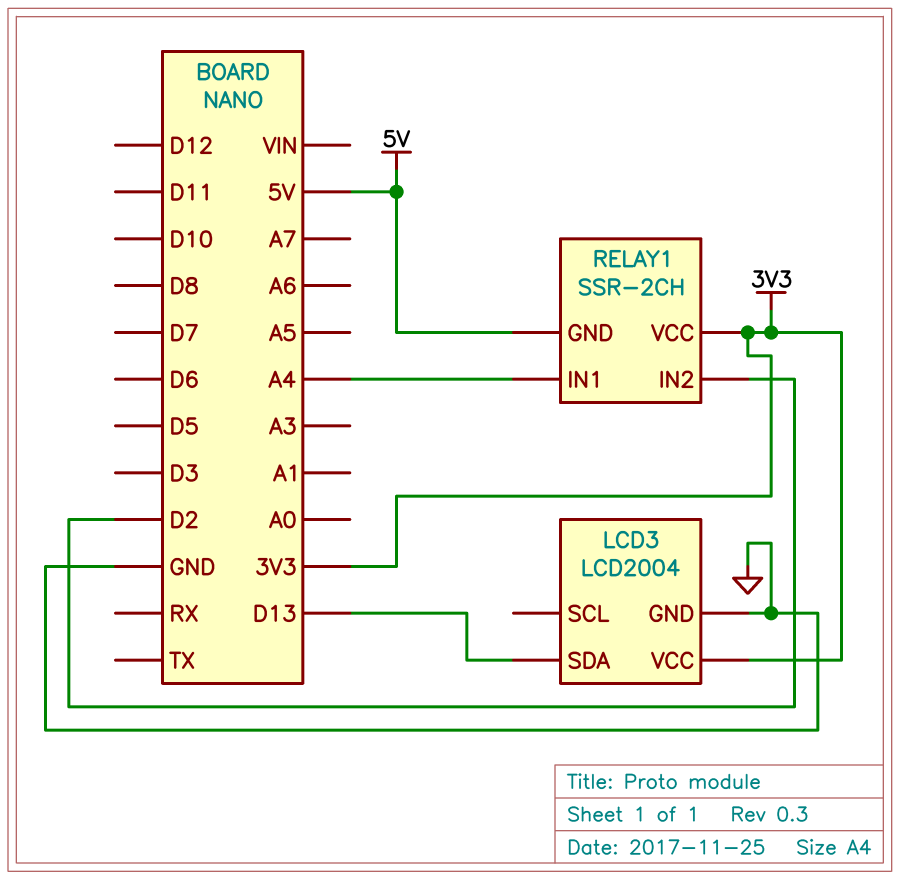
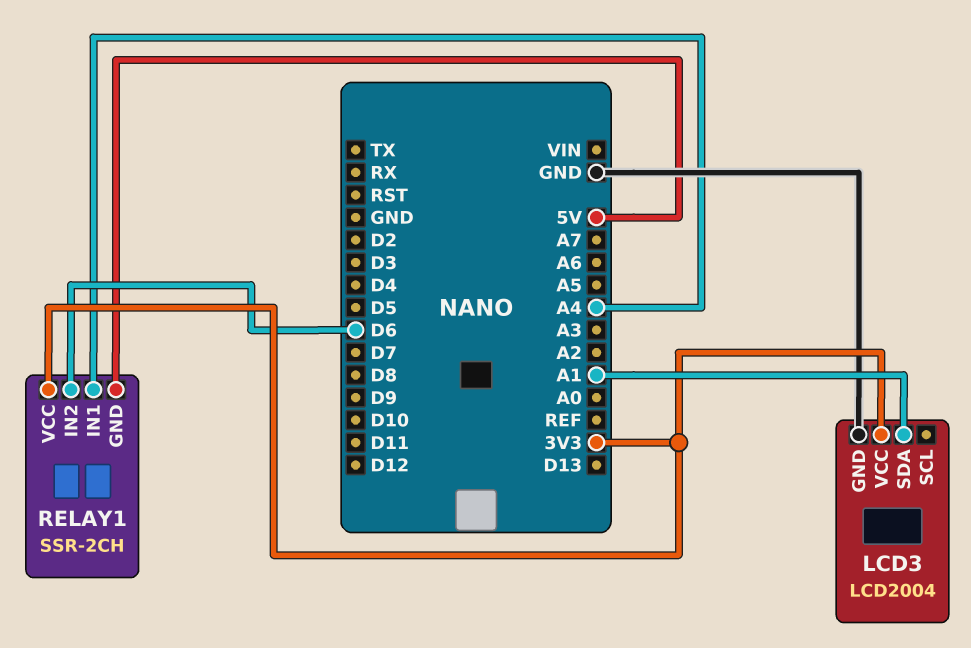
LCD3 pin SDA: D13 -> A1
RELAY1 pin IN2: D2 -> D6

